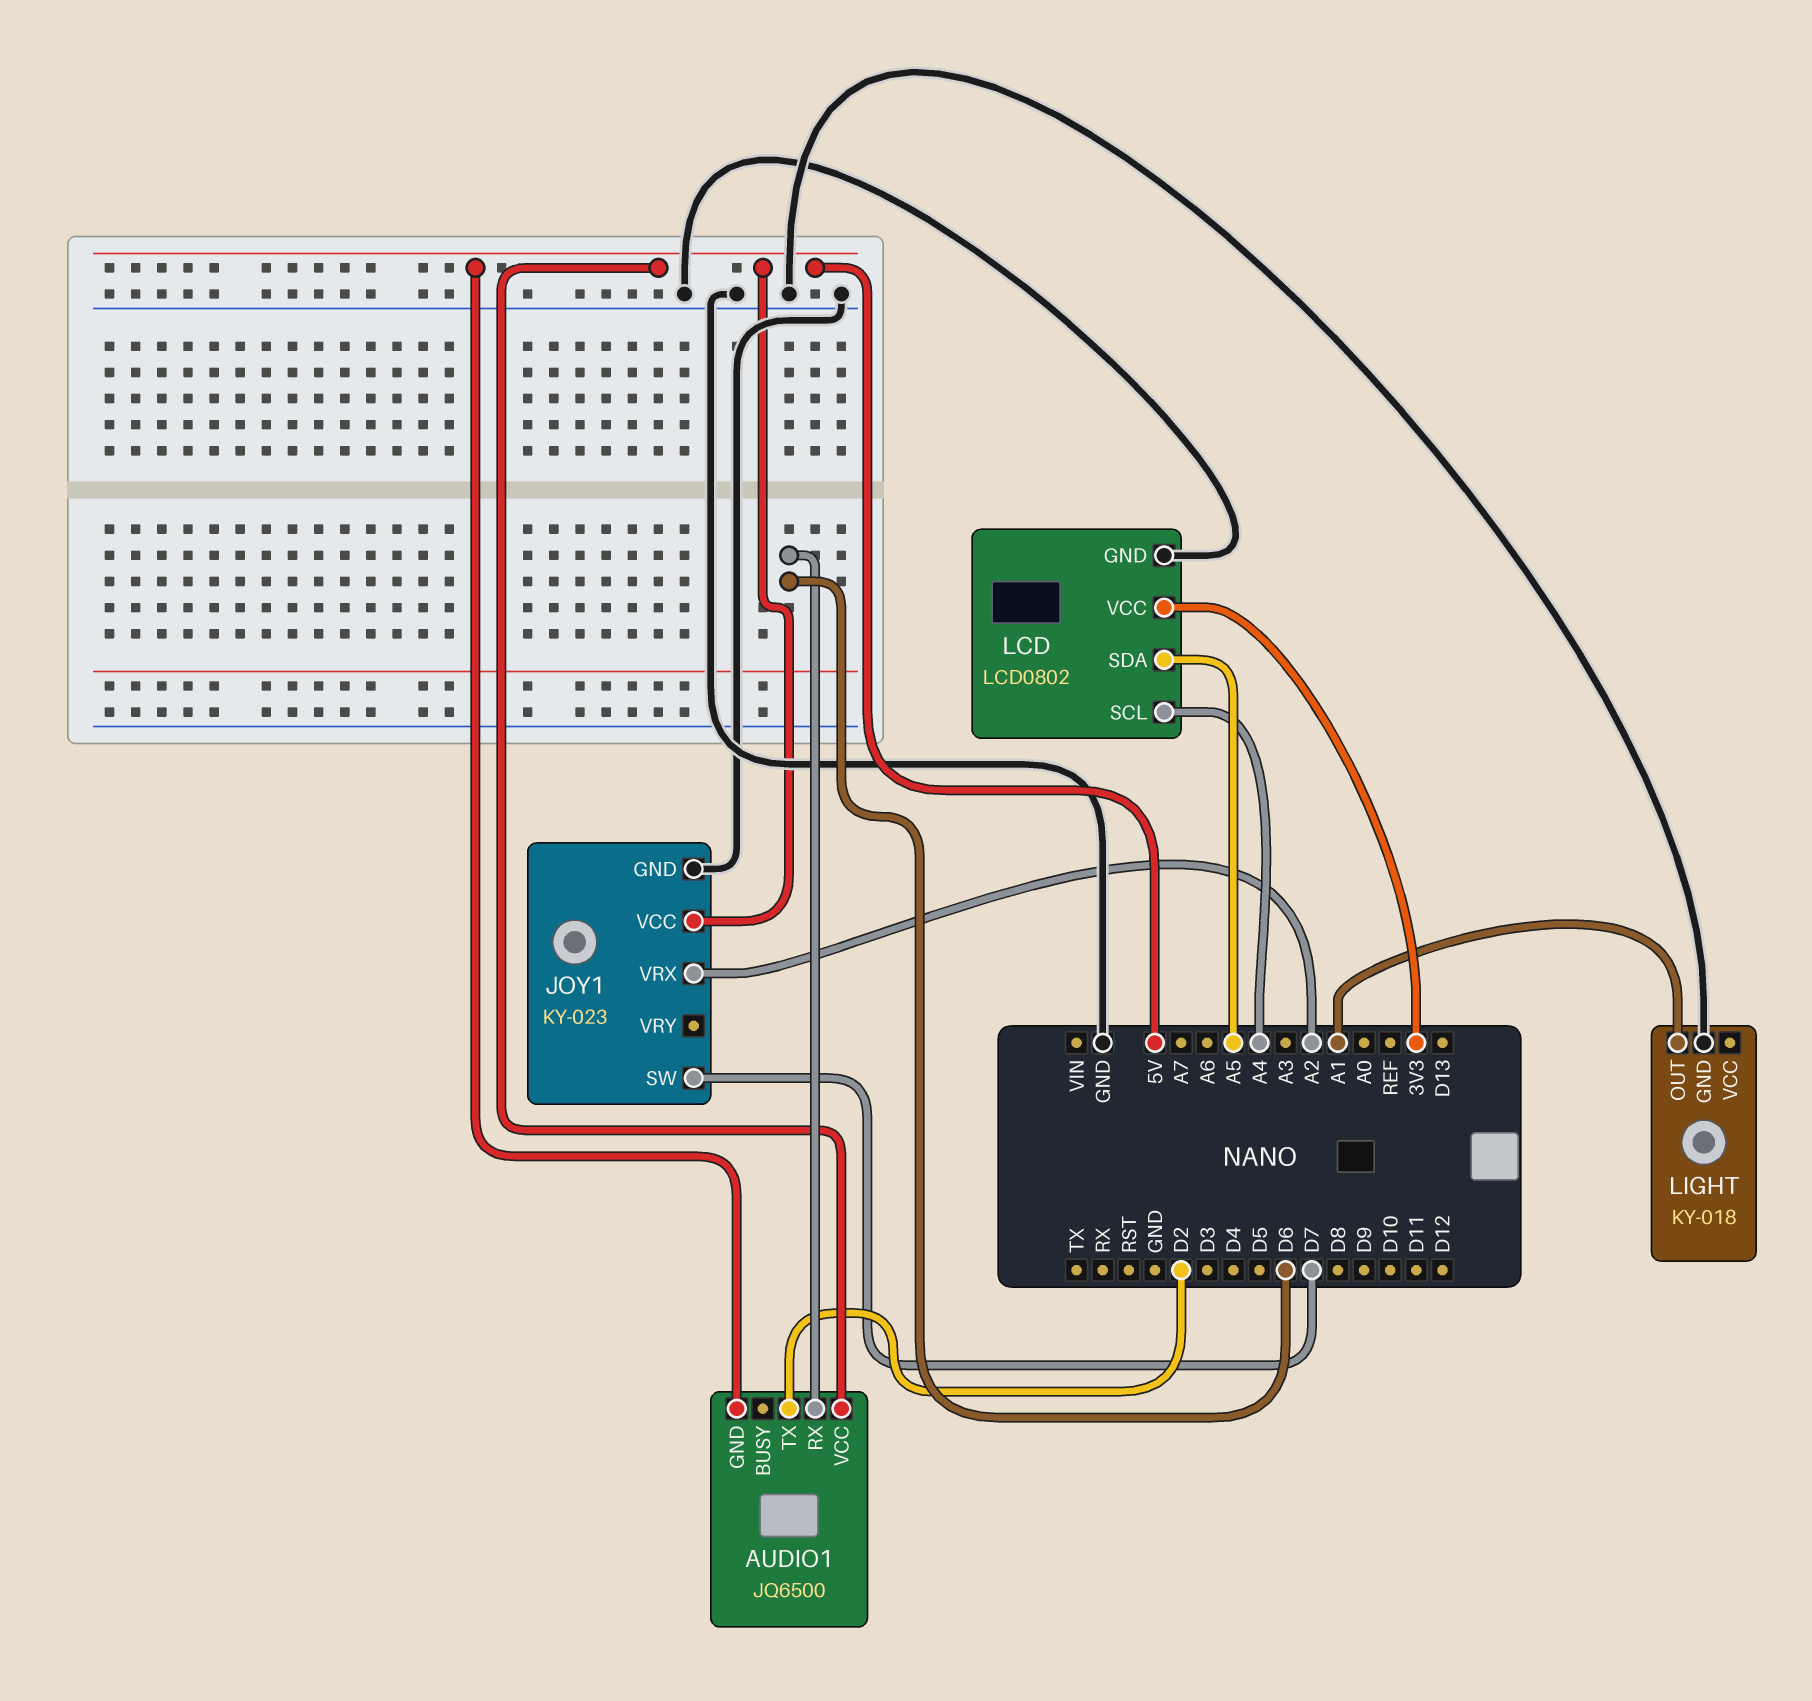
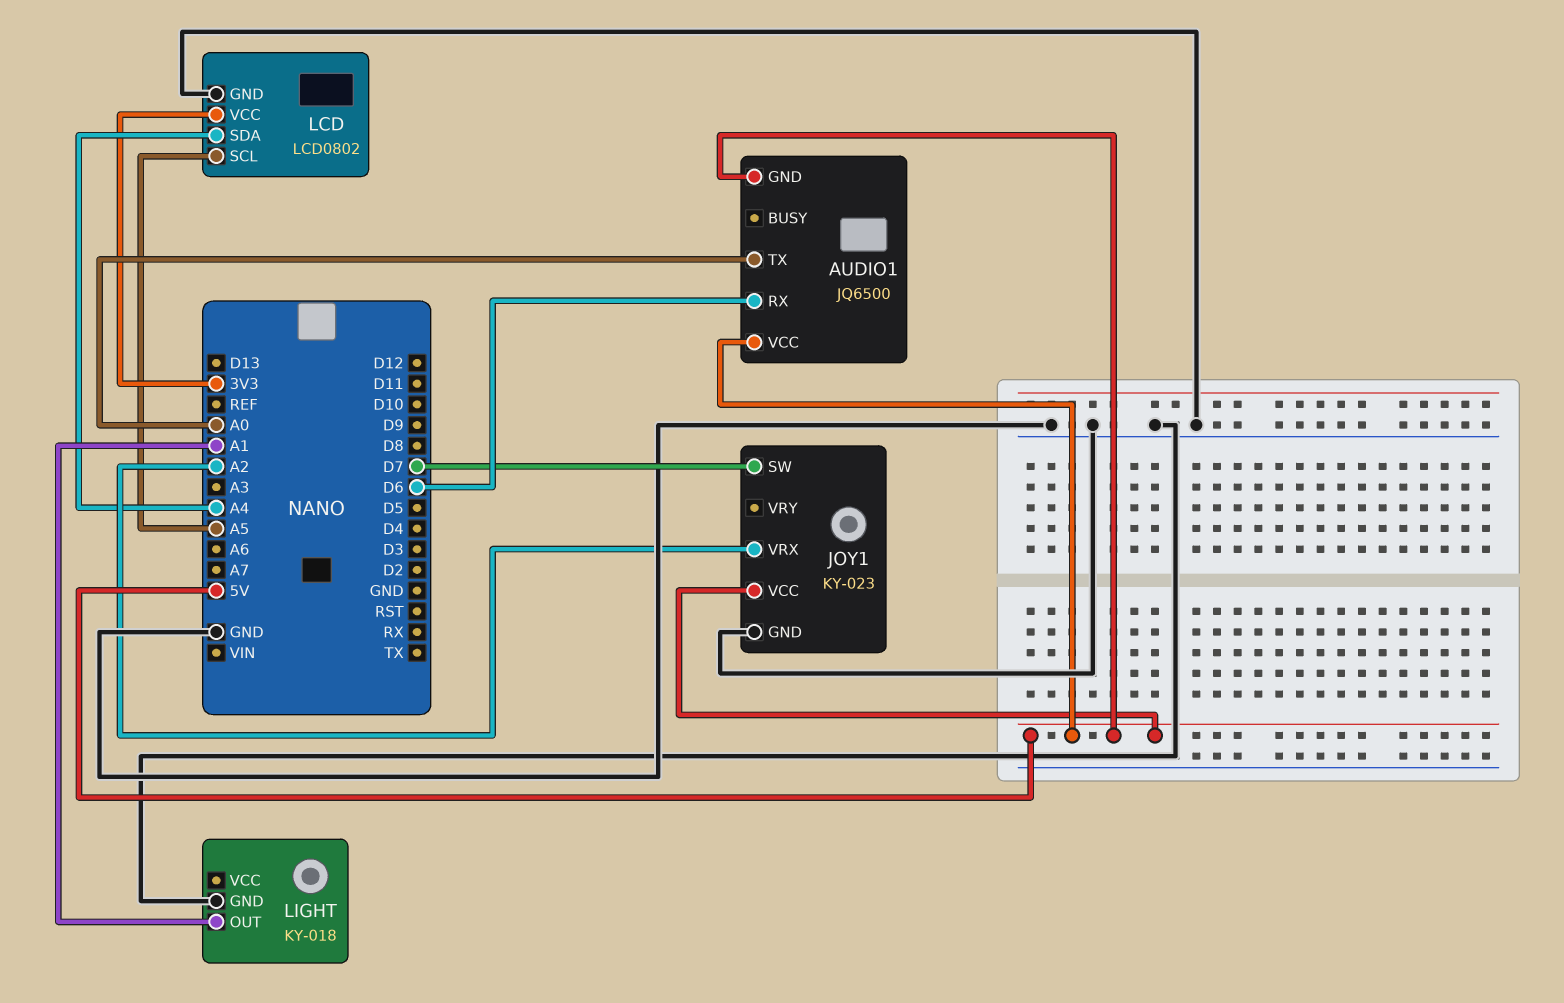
AUDIO1 pin TX: D2 -> A0
LCD pin SCL: A4 -> A5
LCD pin SDA: A5 -> A4

